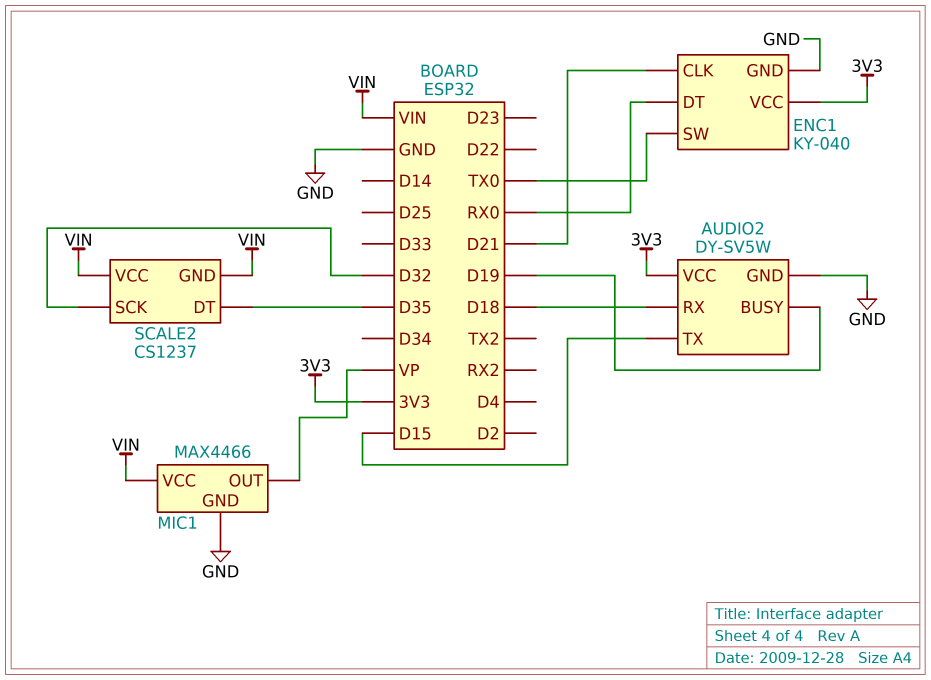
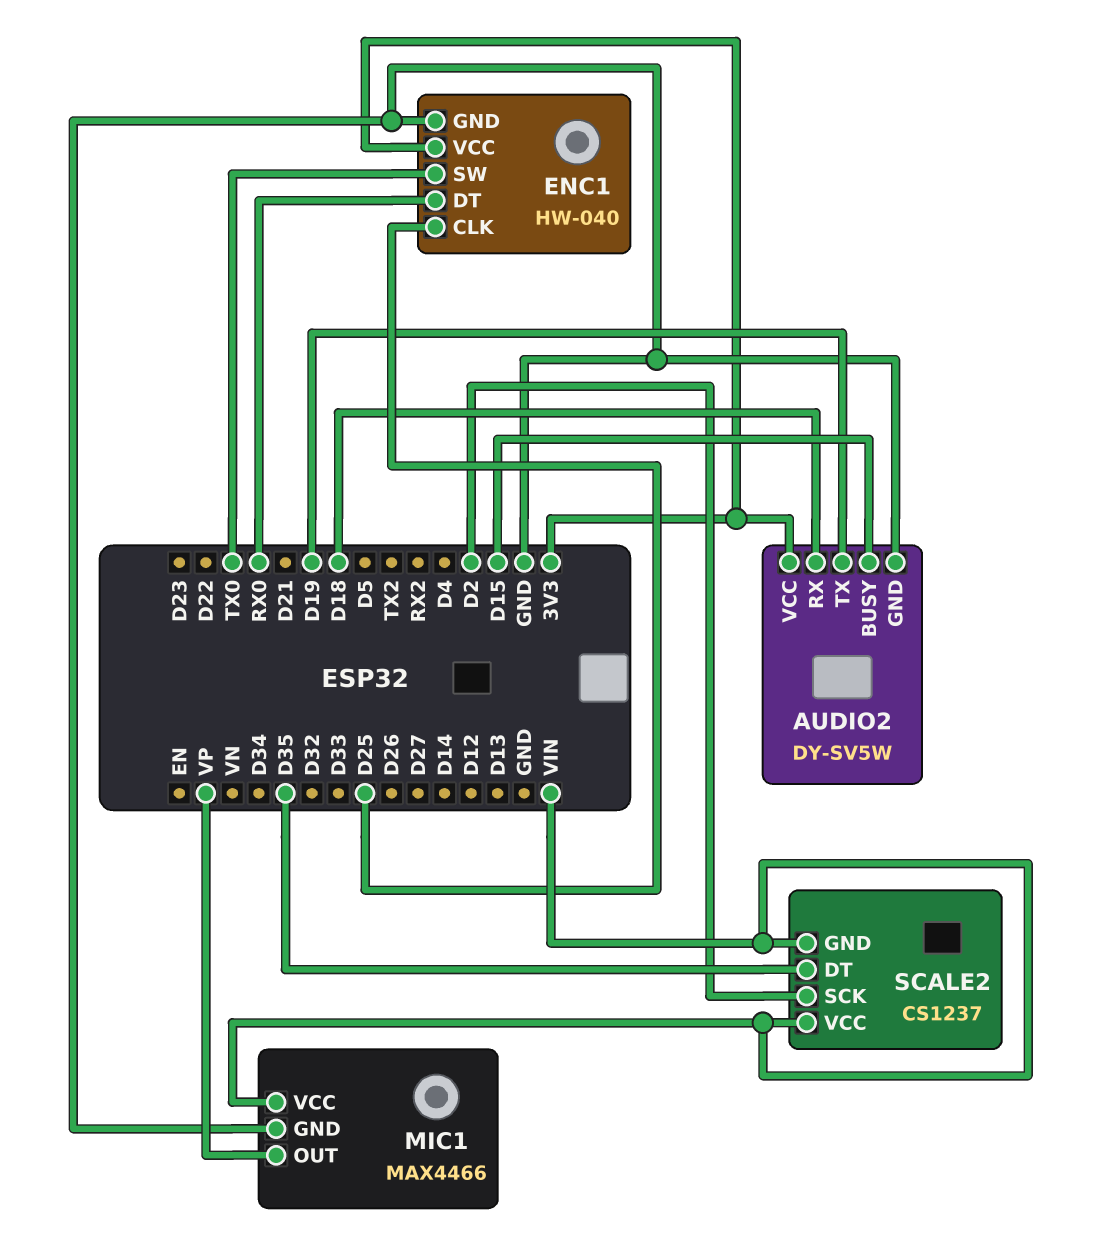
AUDIO2 pin BUSY: D19 -> D15
AUDIO2 pin TX: D15 -> D19
ENC1: KY-040 -> HW-040
ENC1 pin CLK: D21 -> D25
SCALE2 pin SCK: D32 -> D2

